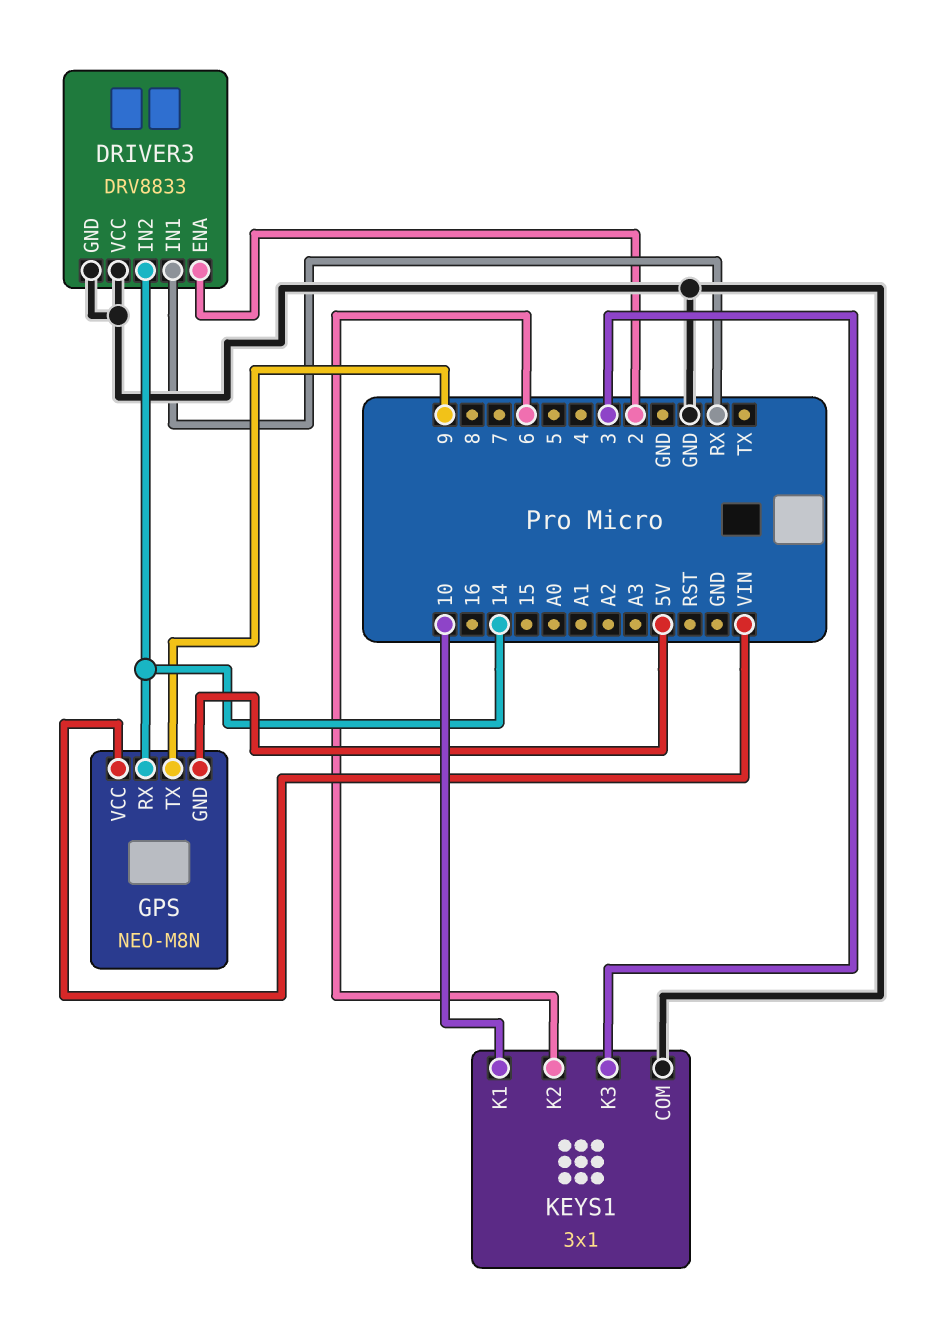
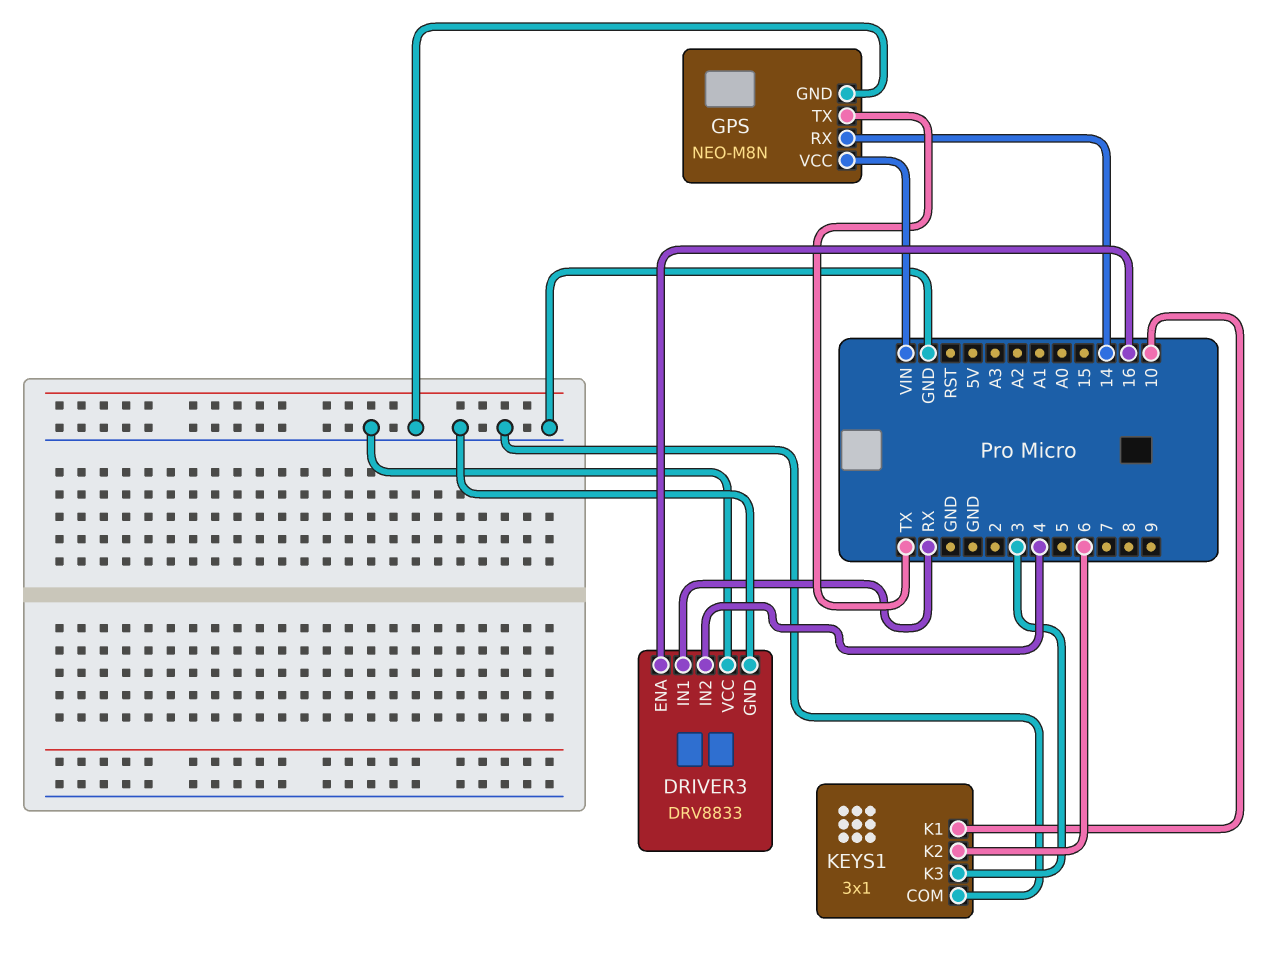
DRIVER3 pin ENA: 2 -> 16
DRIVER3 pin IN2: 14 -> 4
GPS pin GND: 5V -> GND
GPS pin TX: 9 -> TX

